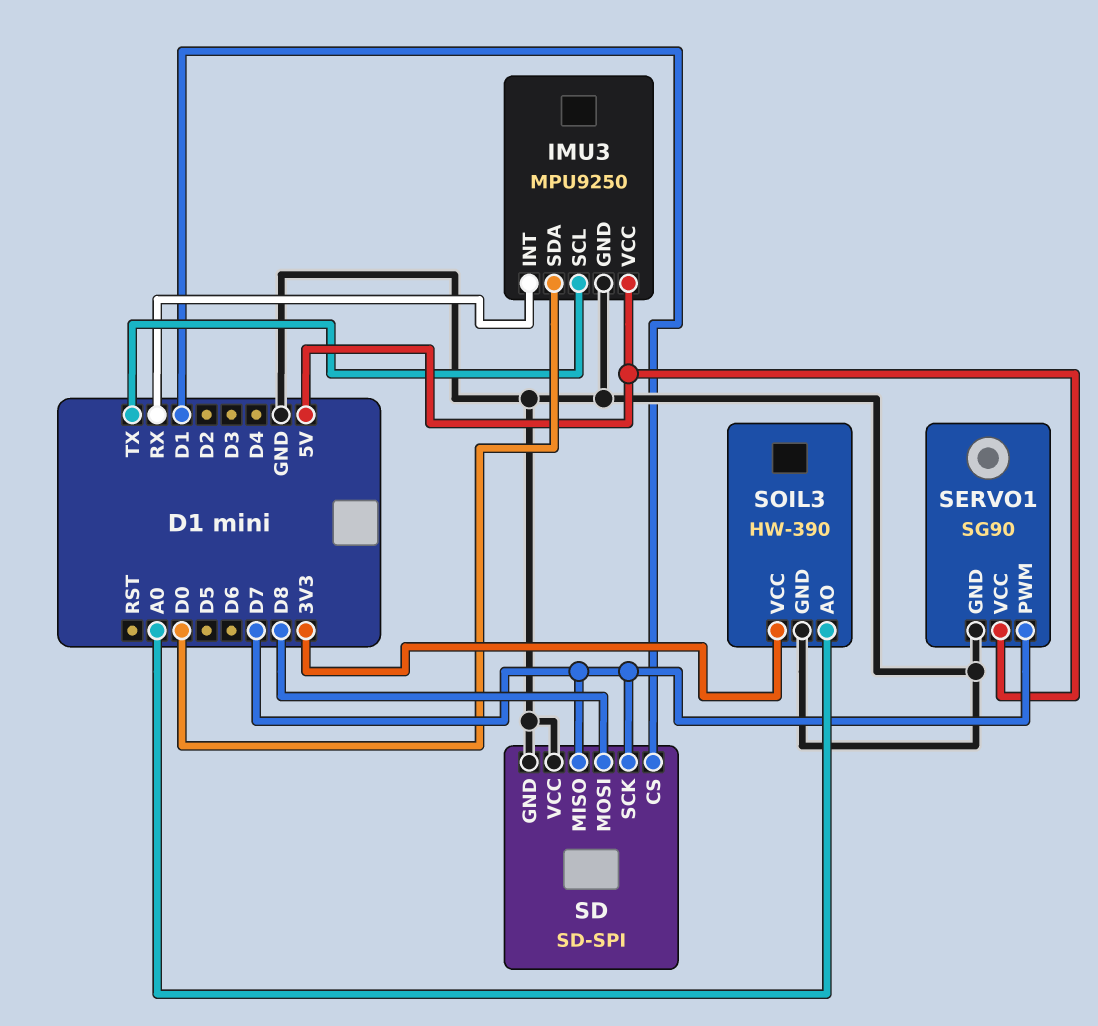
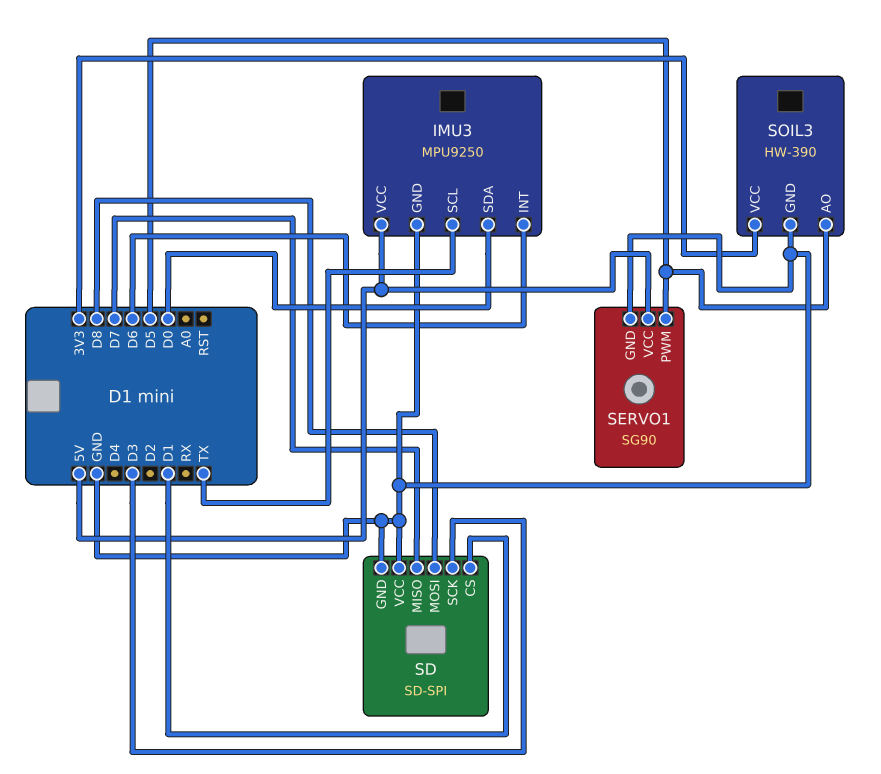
IMU3 pin INT: RX -> D6
SD pin SCK: D7 -> D3
SERVO1 pin PWM: D7 -> D5
SOIL3 pin AO: A0 -> D5

